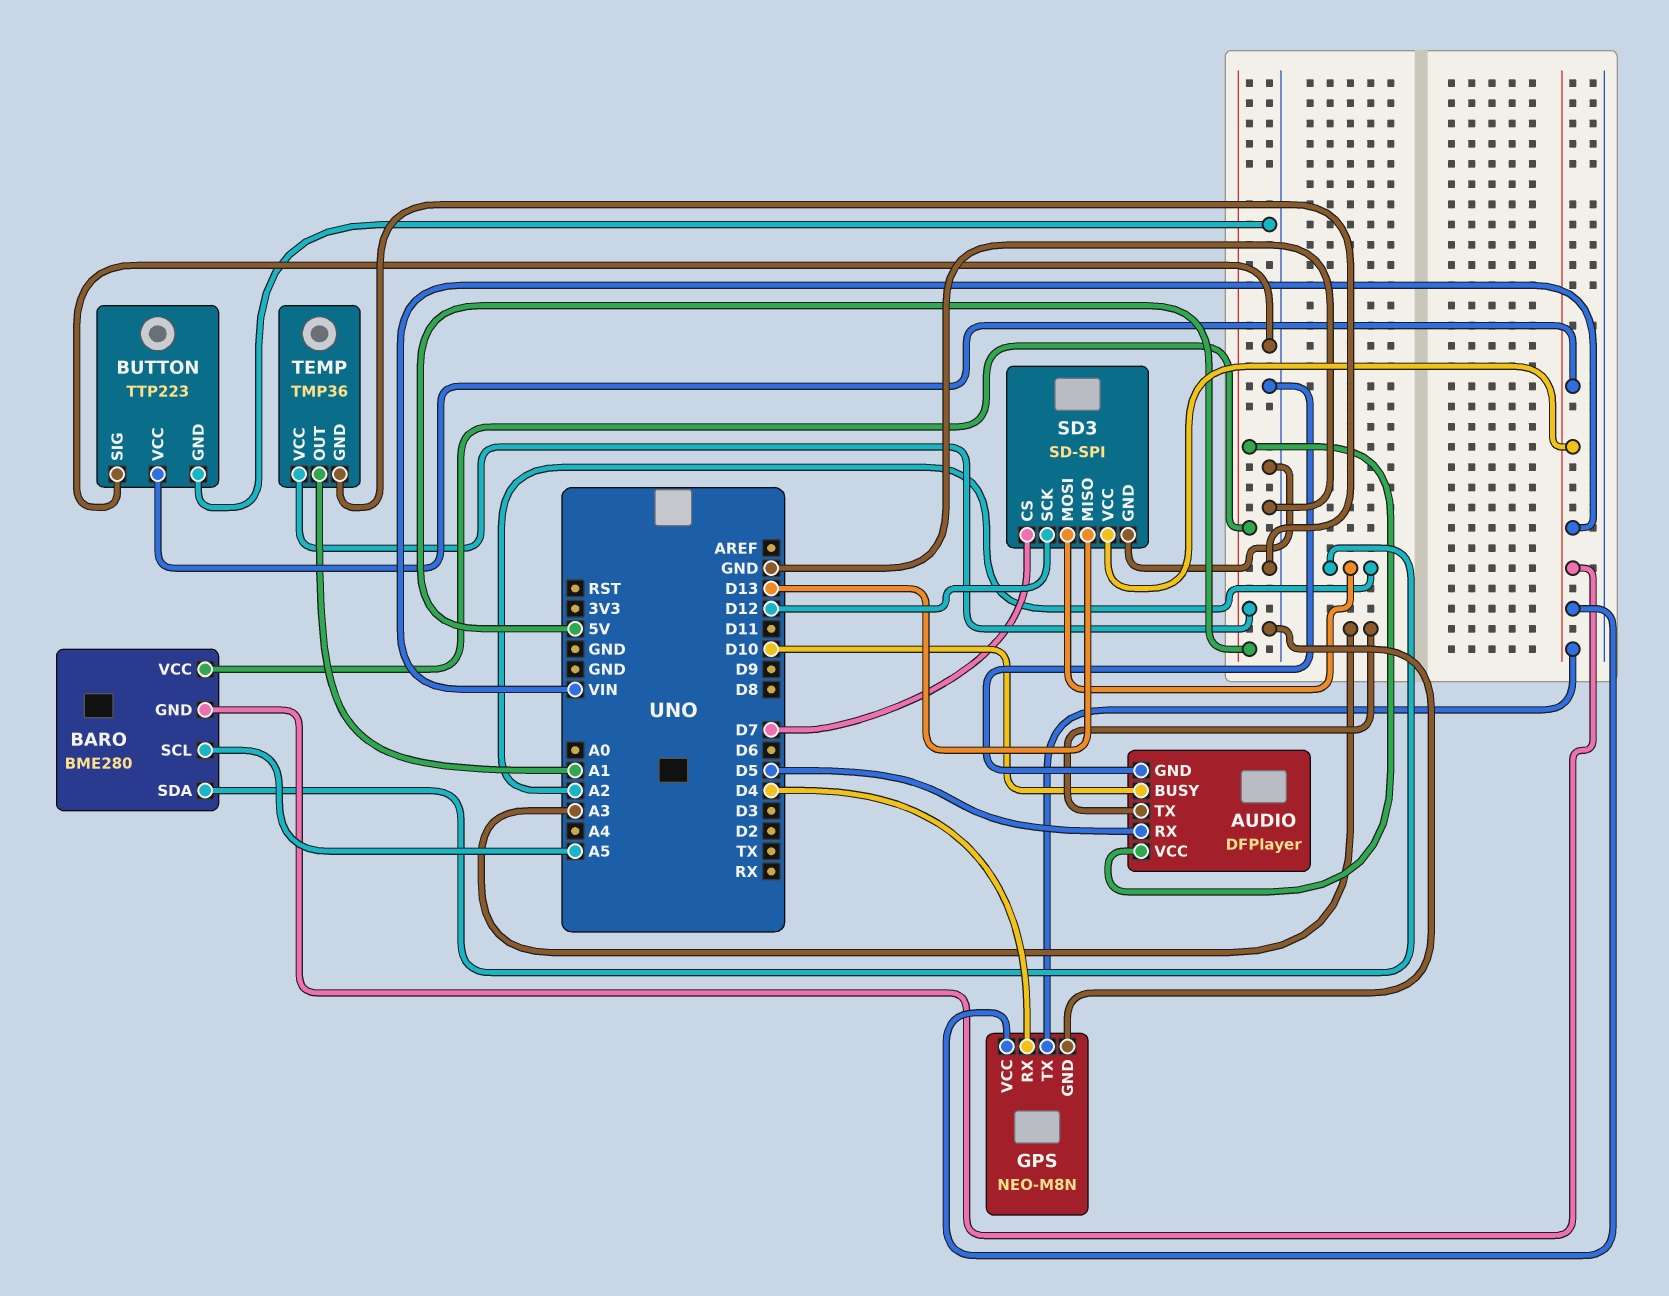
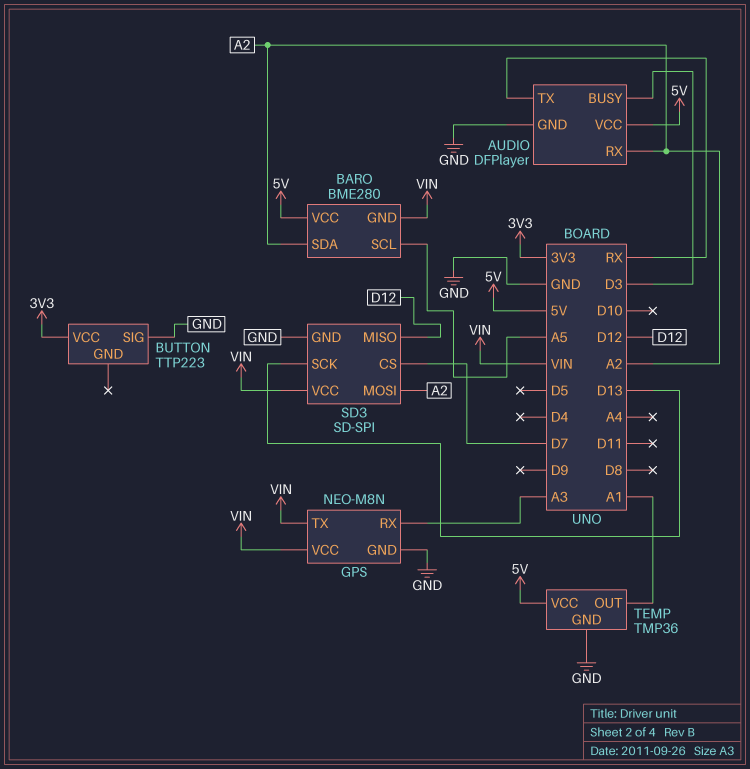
AUDIO pin BUSY: D10 -> D3
AUDIO pin RX: D5 -> A2
AUDIO pin TX: A3 -> RX
BUTTON pin GND: GND -> none
BUTTON pin VCC: VIN -> 3V3
GPS pin RX: D4 -> A3
SD3 pin MISO: D13 -> D12
SD3 pin SCK: D12 -> D13

